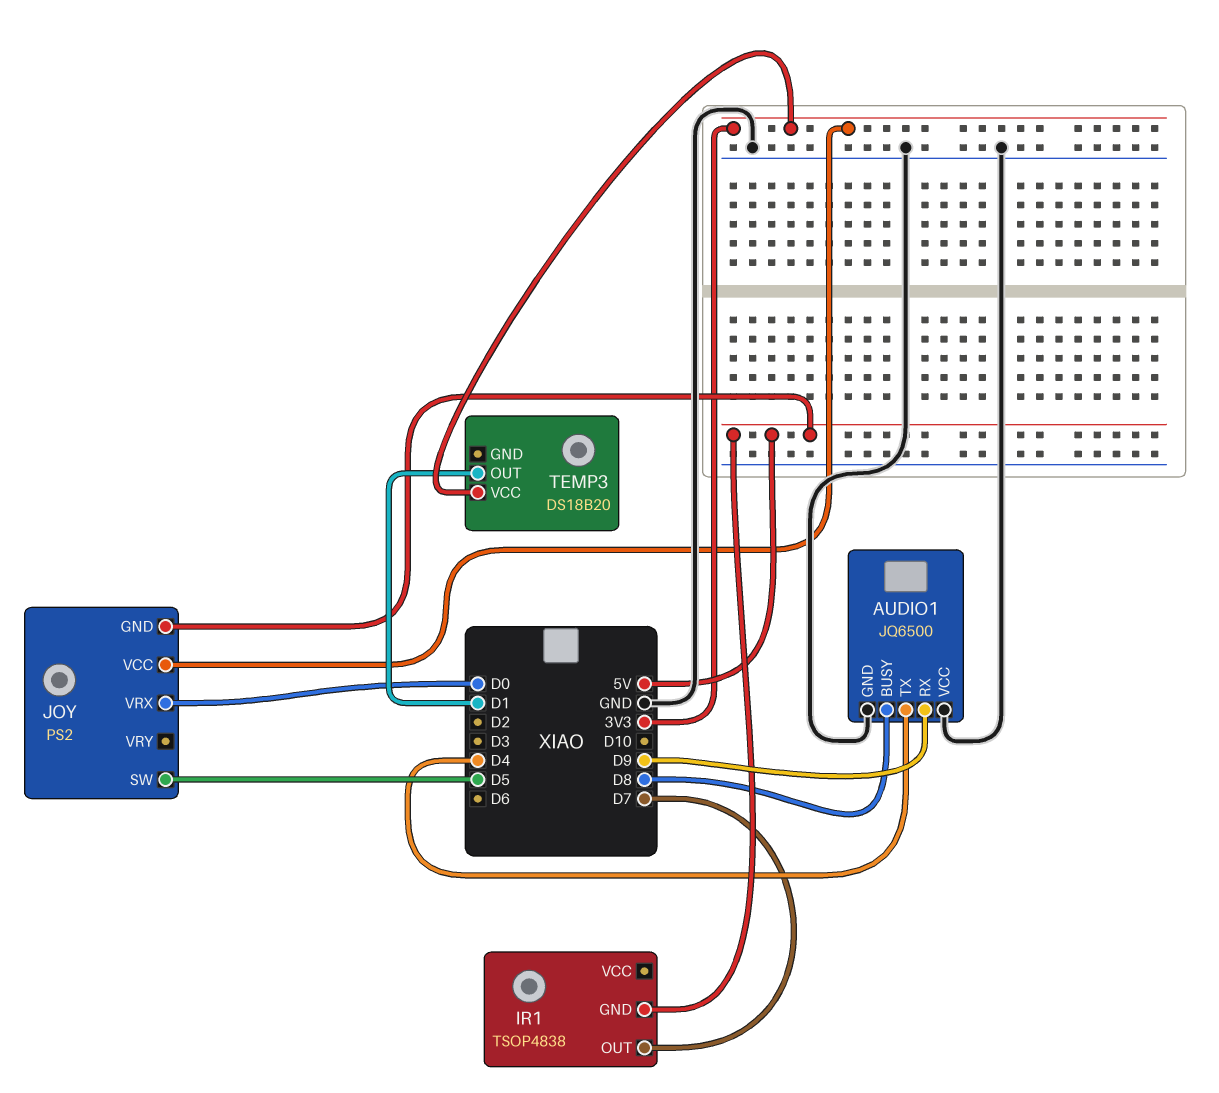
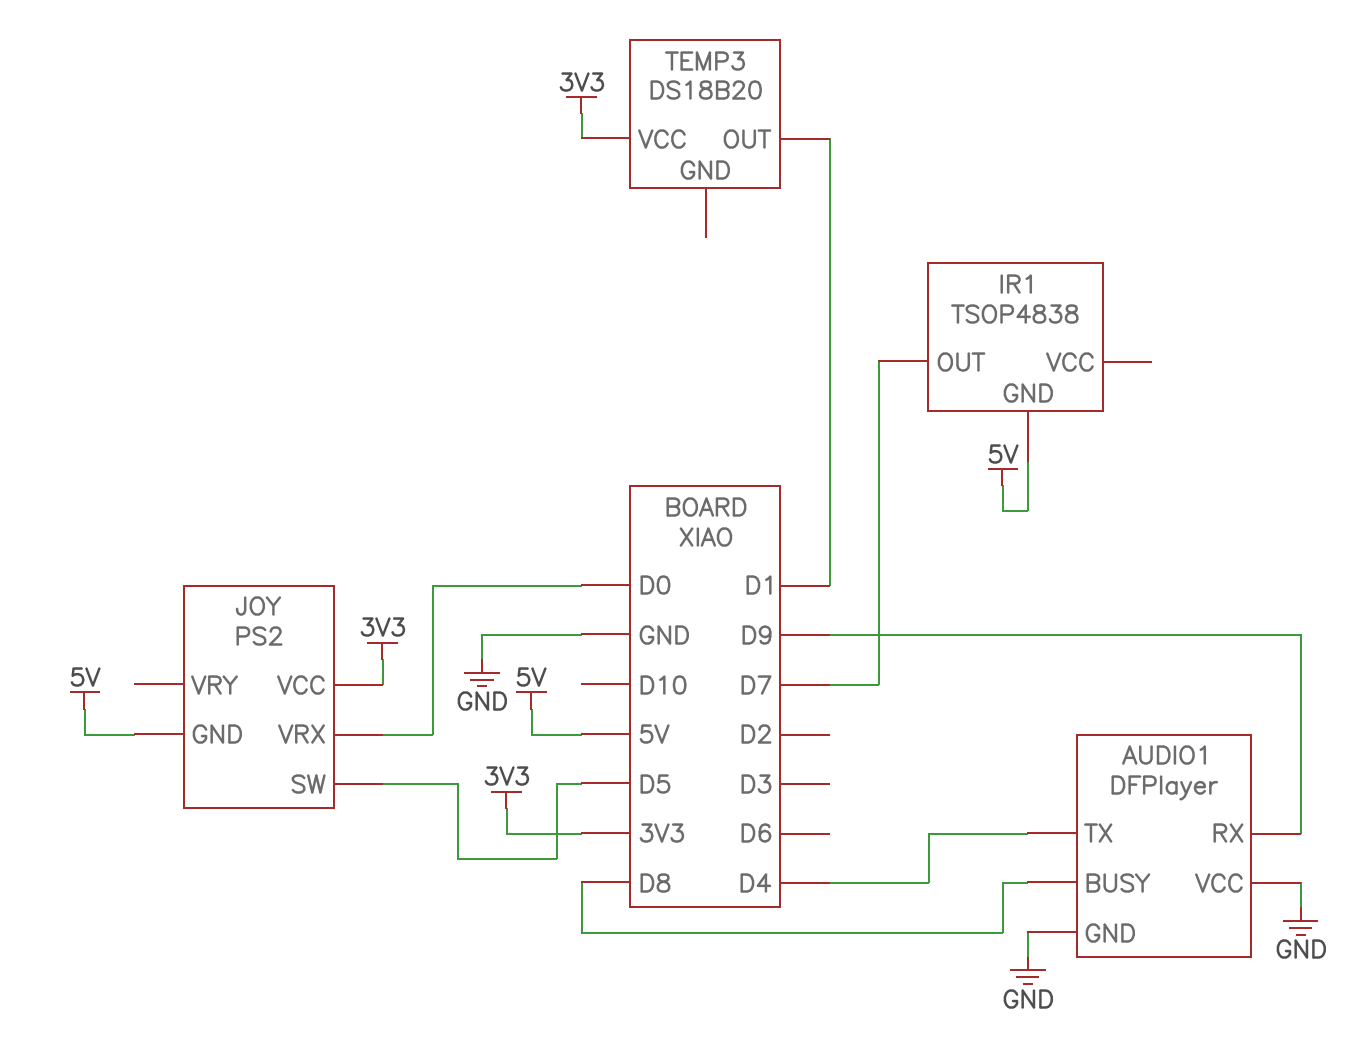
AUDIO1: JQ6500 -> DFPlayer

